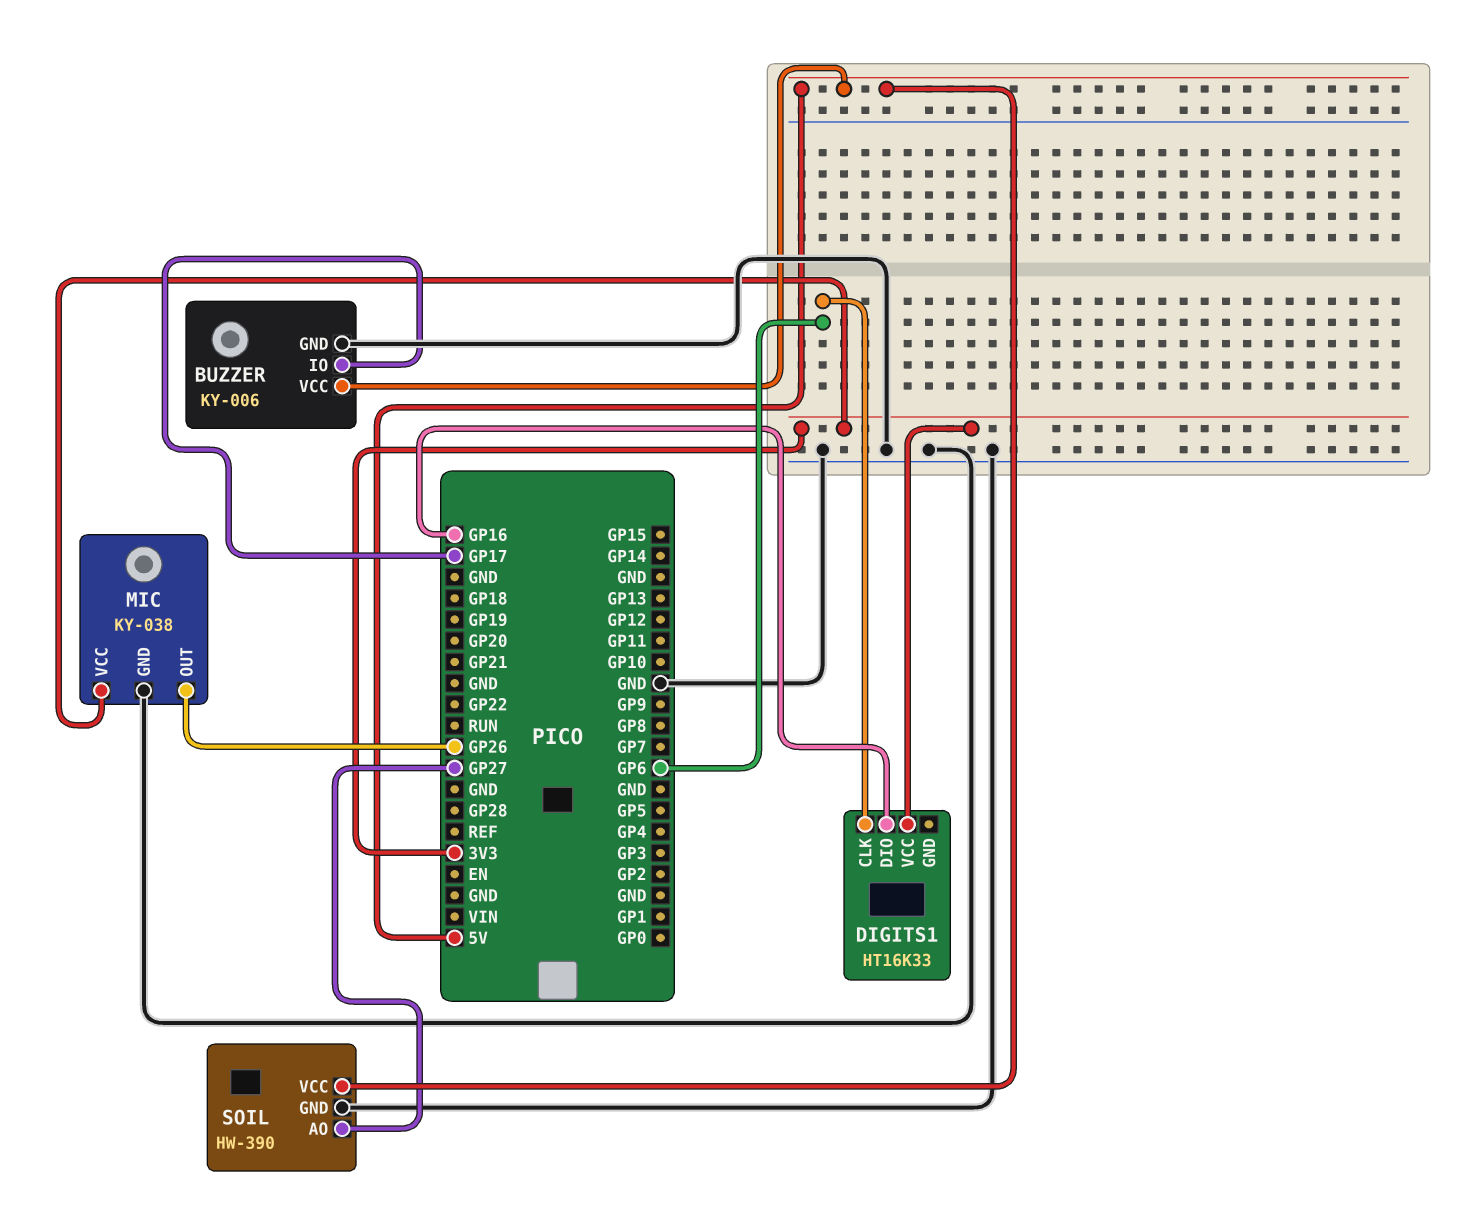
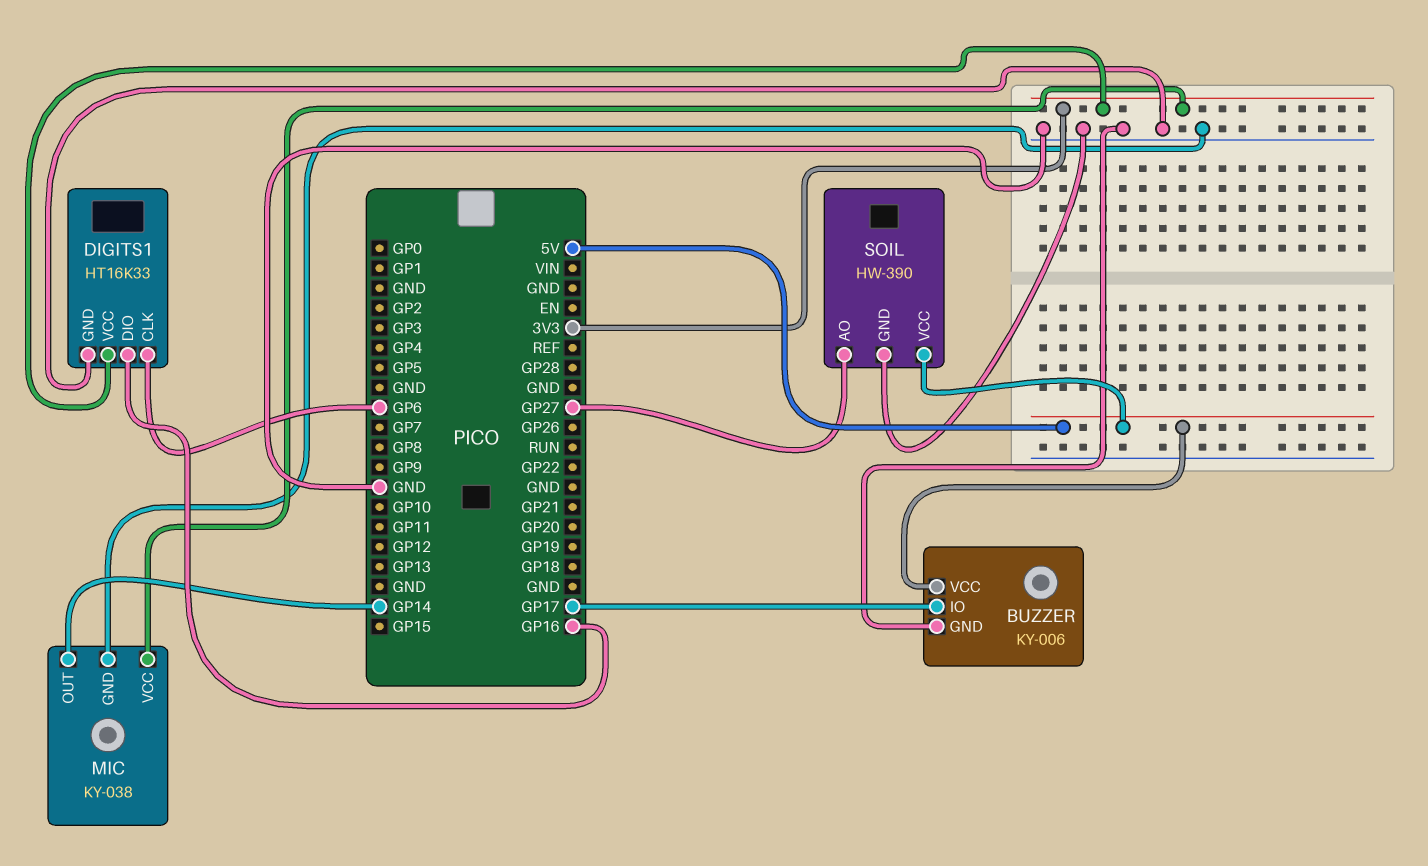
DIGITS1 pin GND: none -> GND
MIC pin OUT: GP26 -> GP14

